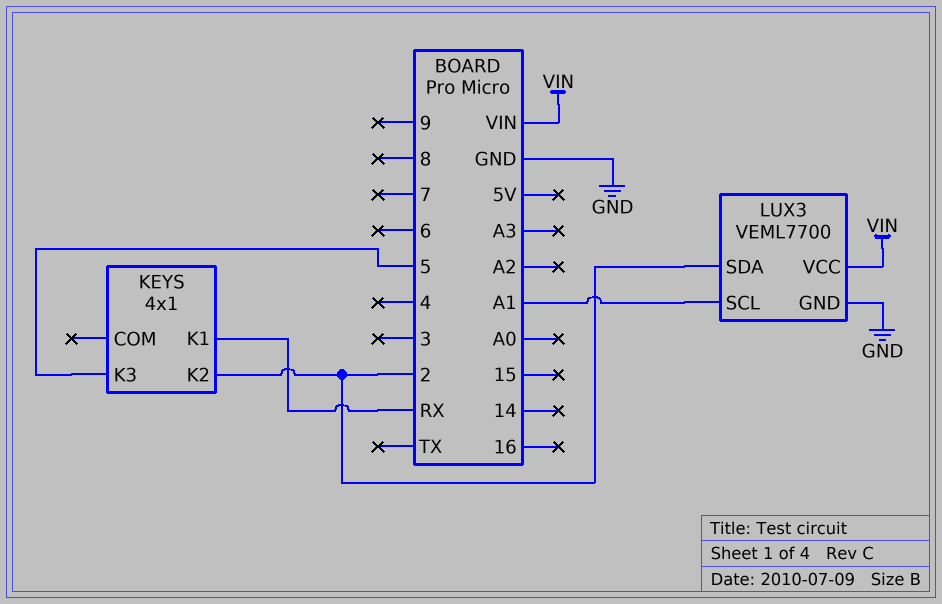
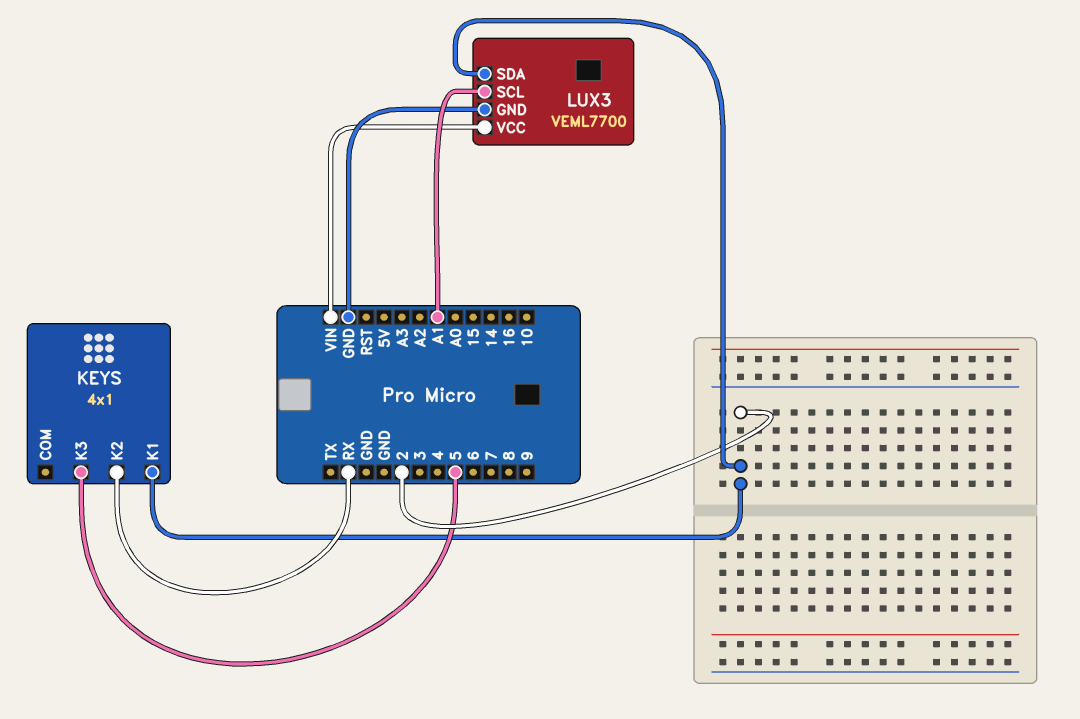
KEYS pin K1: RX -> 2
KEYS pin K2: 2 -> RX

